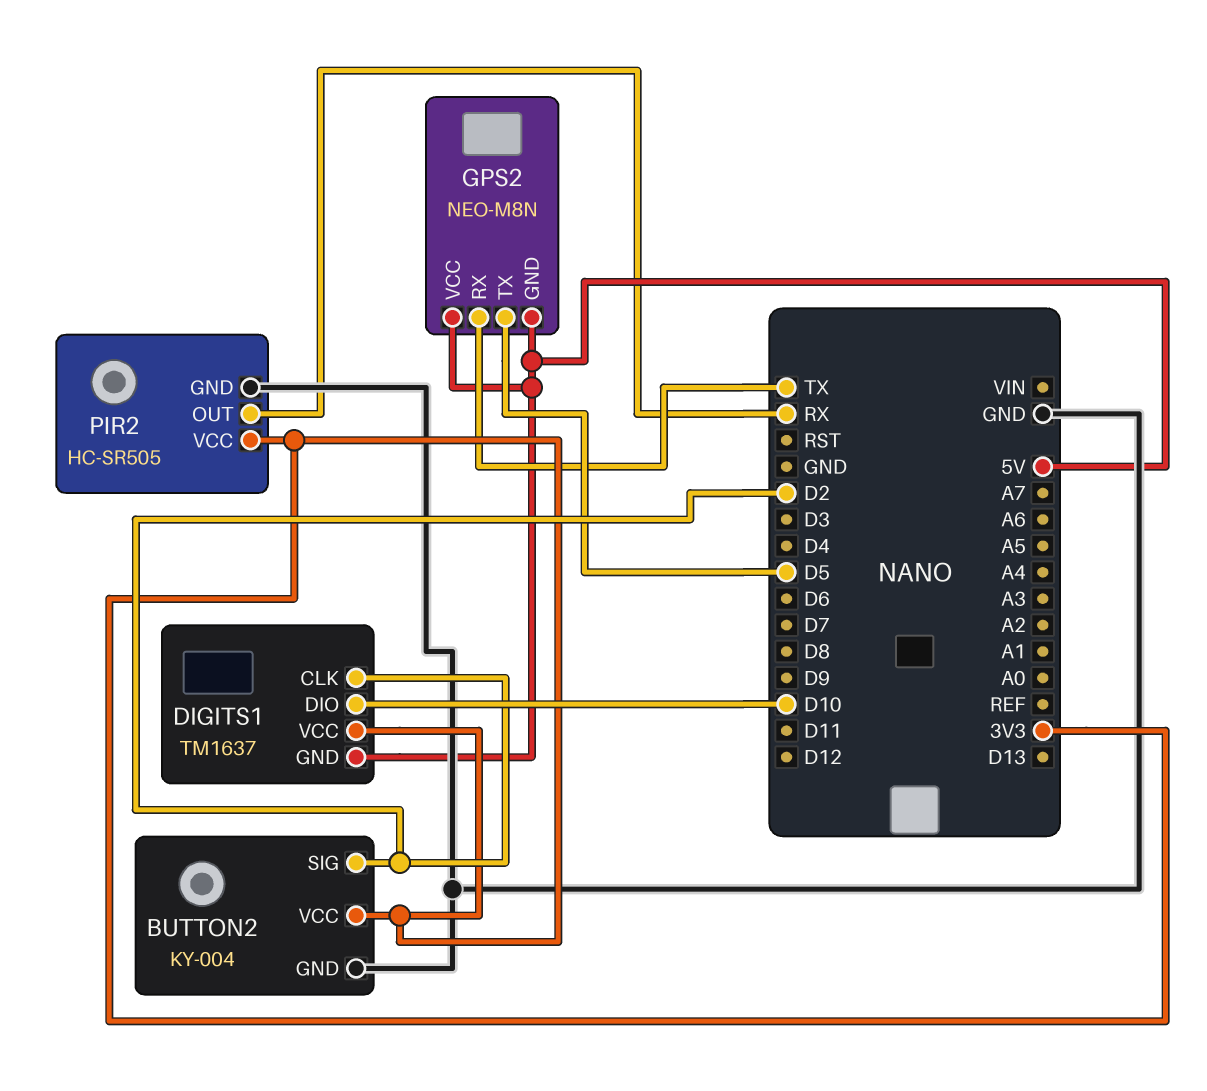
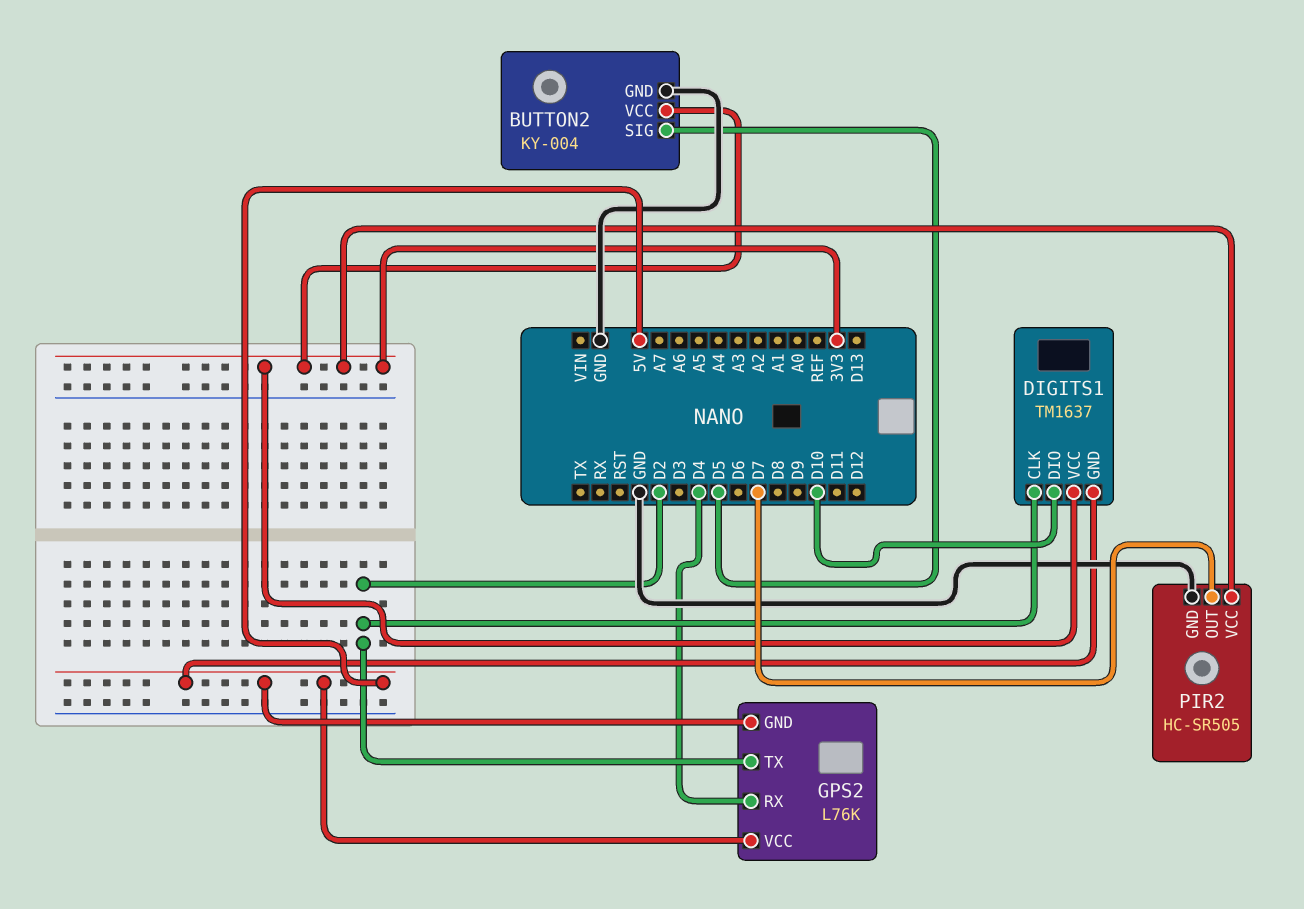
BUTTON2 pin SIG: D2 -> D5
GPS2: NEO-M8N -> L76K
GPS2 pin RX: TX -> D4
GPS2 pin TX: D5 -> D2
PIR2 pin OUT: RX -> D7

